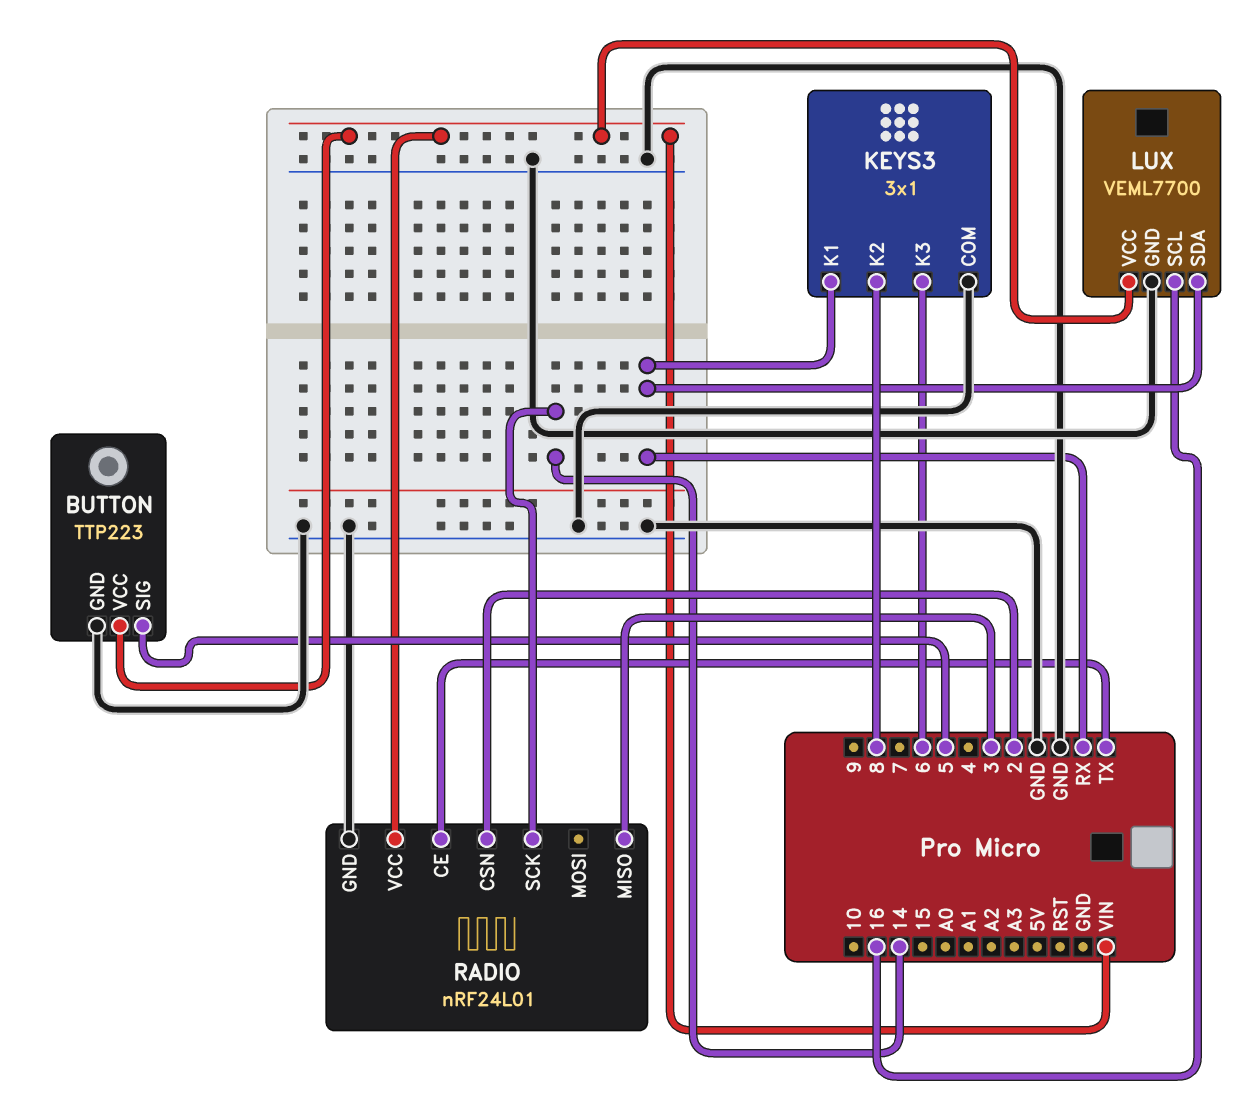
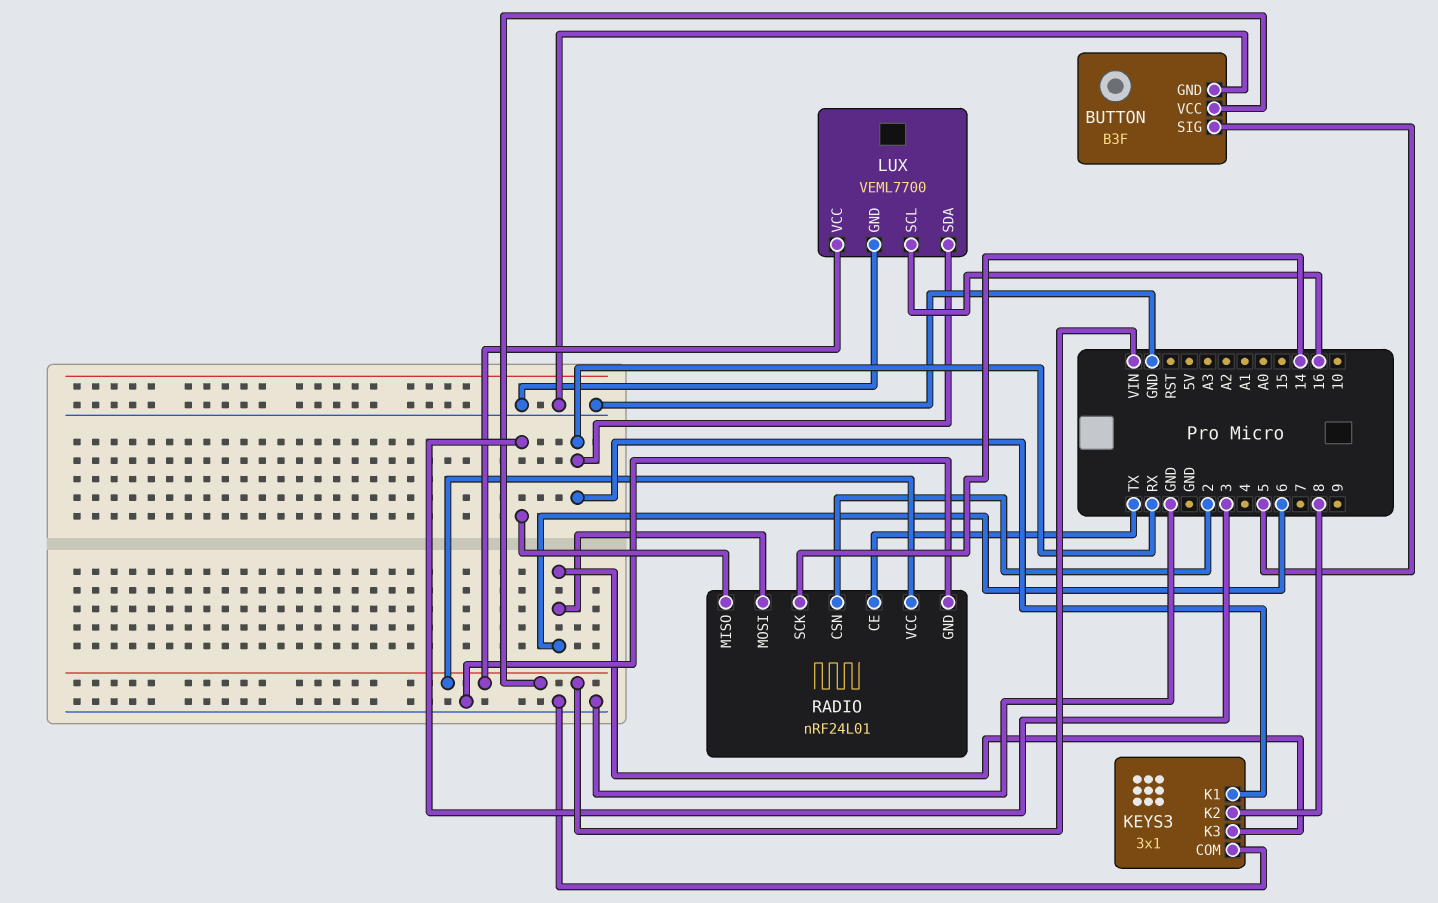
BUTTON: TTP223 -> B3F
RADIO pin MOSI: none -> 6

